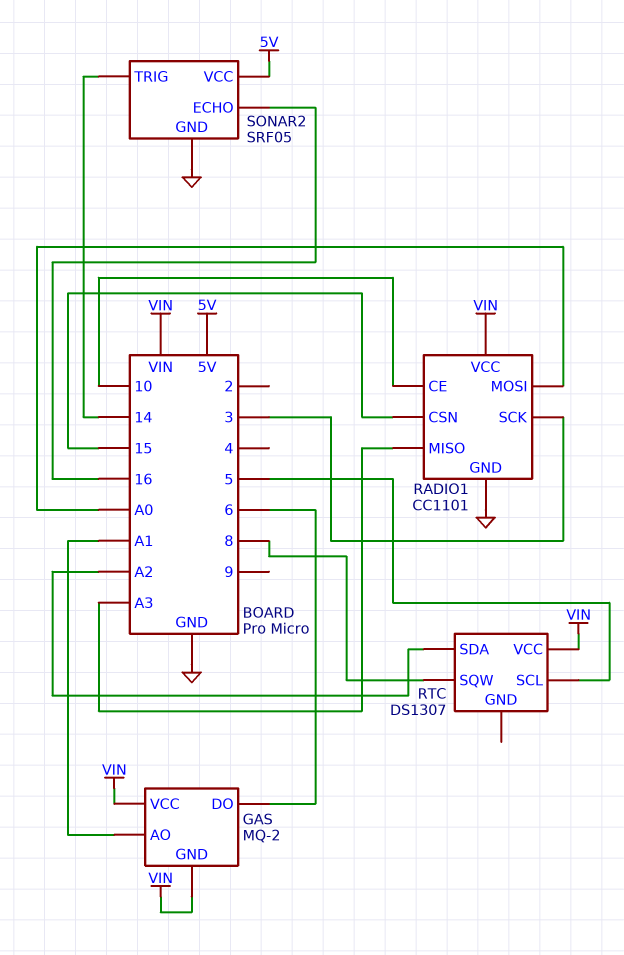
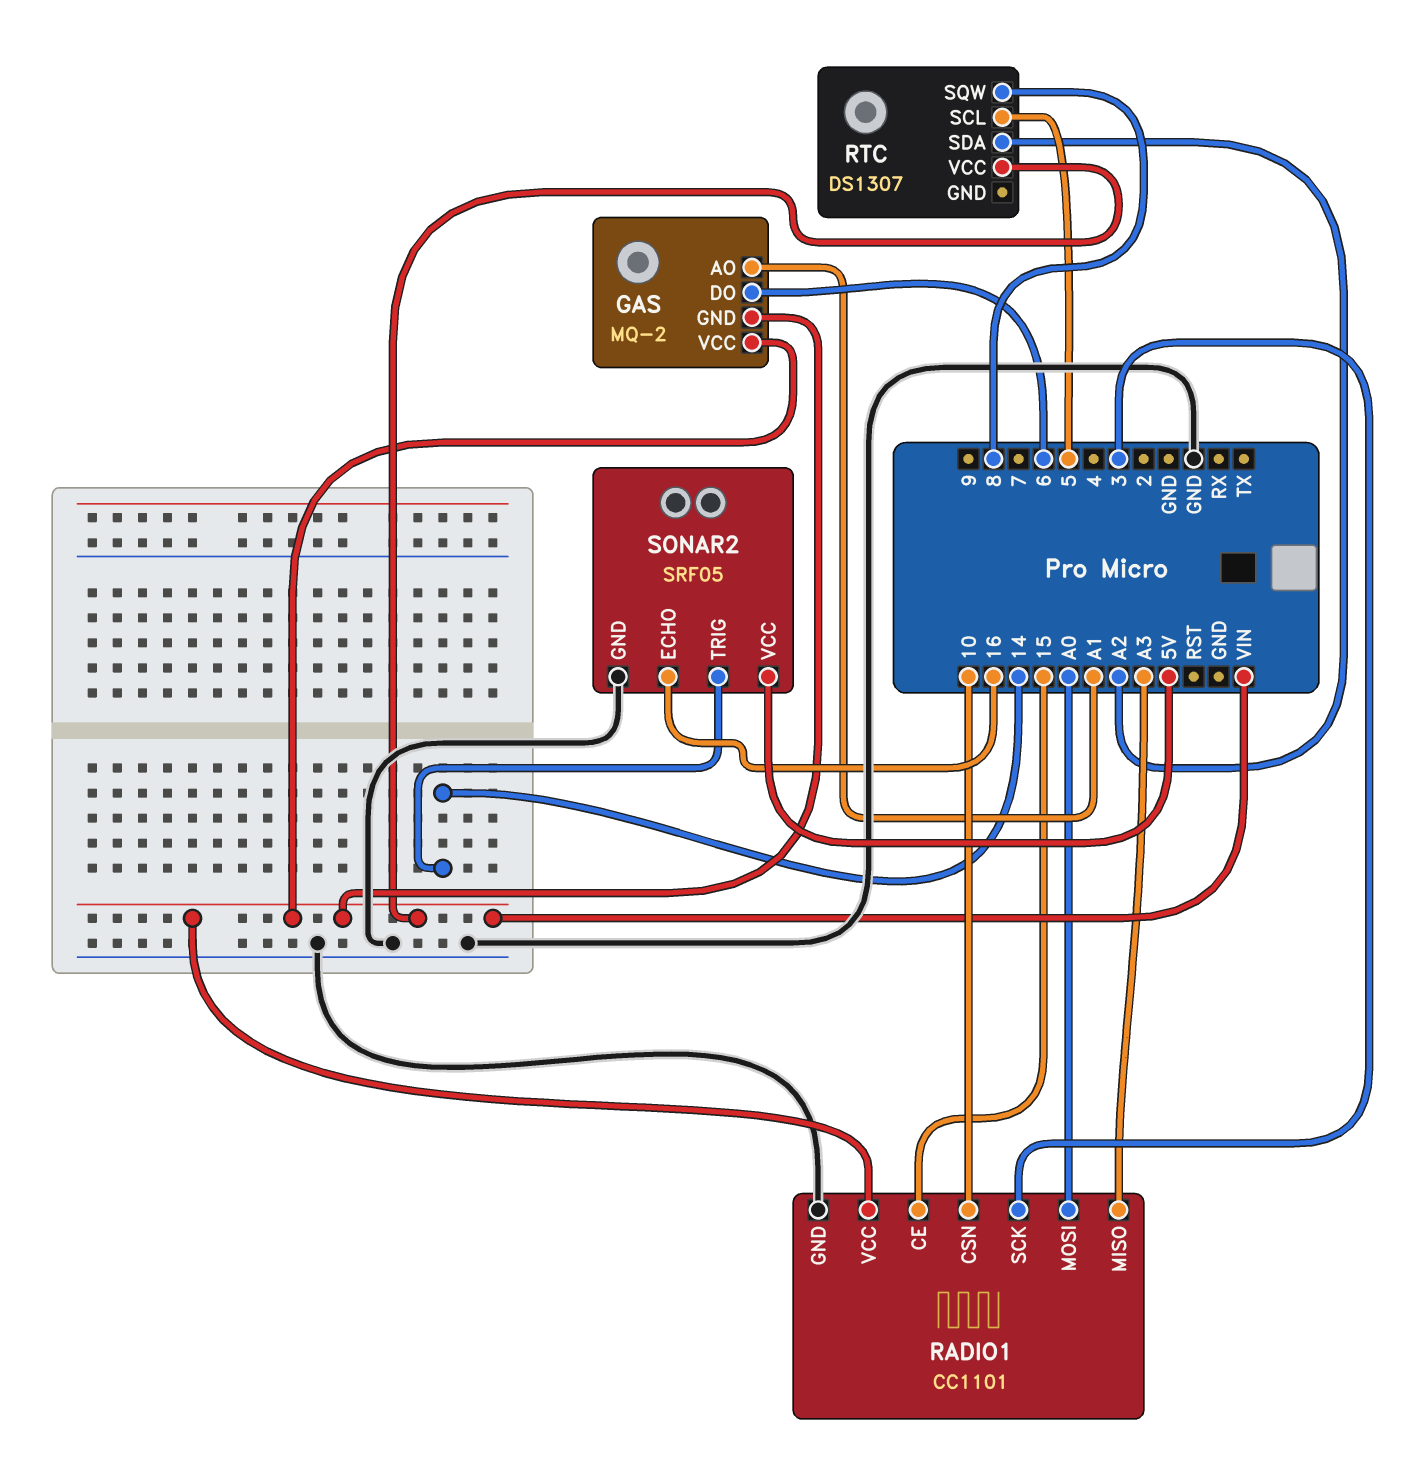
RADIO1 pin CE: 10 -> 15
RADIO1 pin CSN: 15 -> 10

